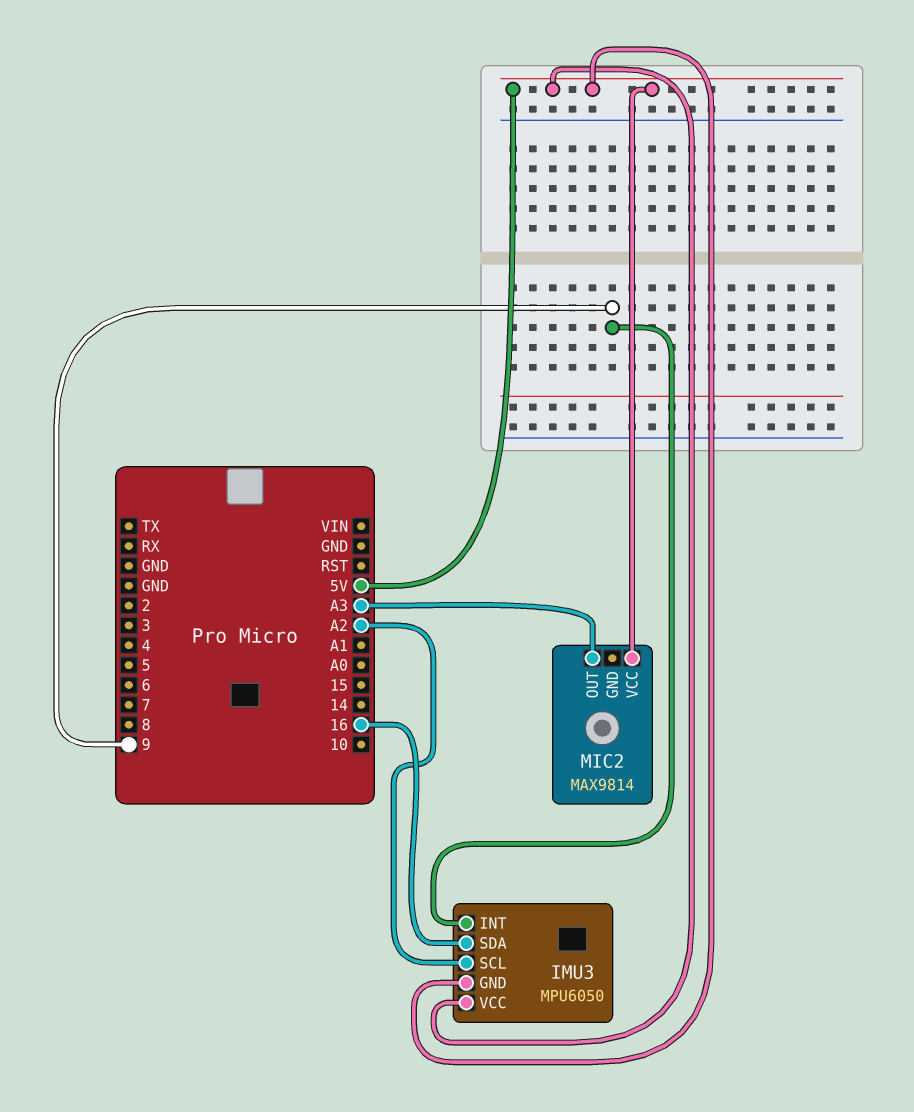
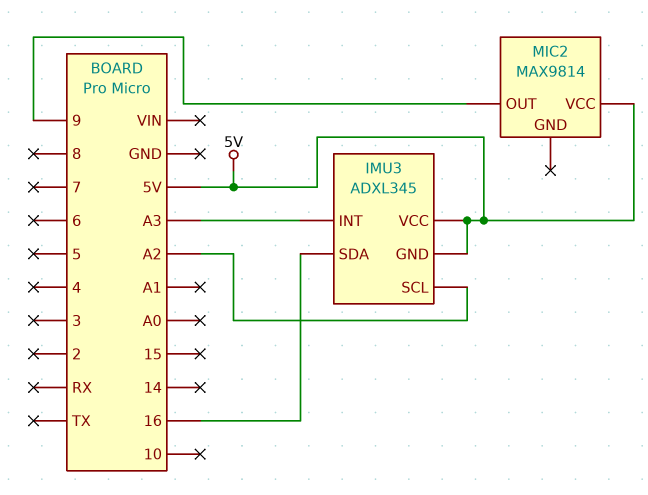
IMU3: MPU6050 -> ADXL345
IMU3 pin INT: 9 -> A3
MIC2 pin OUT: A3 -> 9

